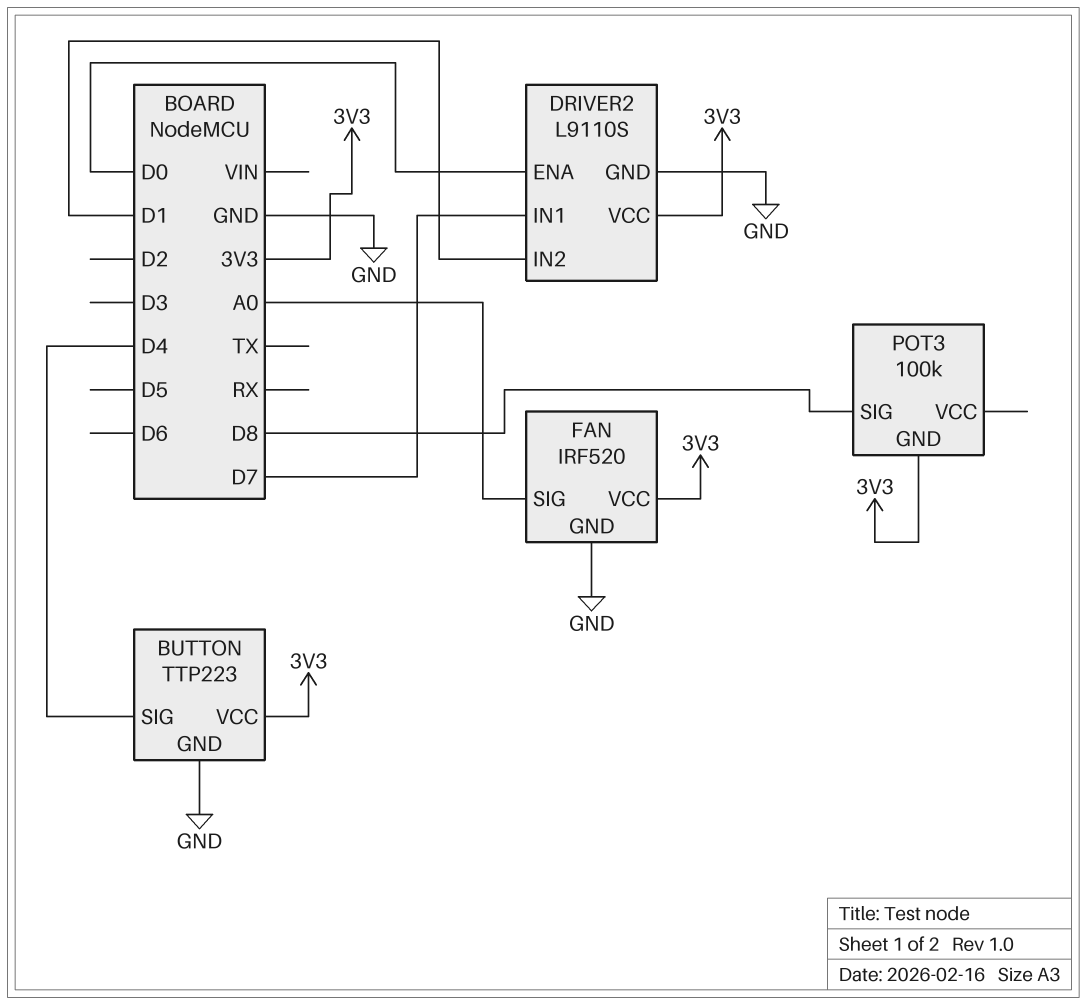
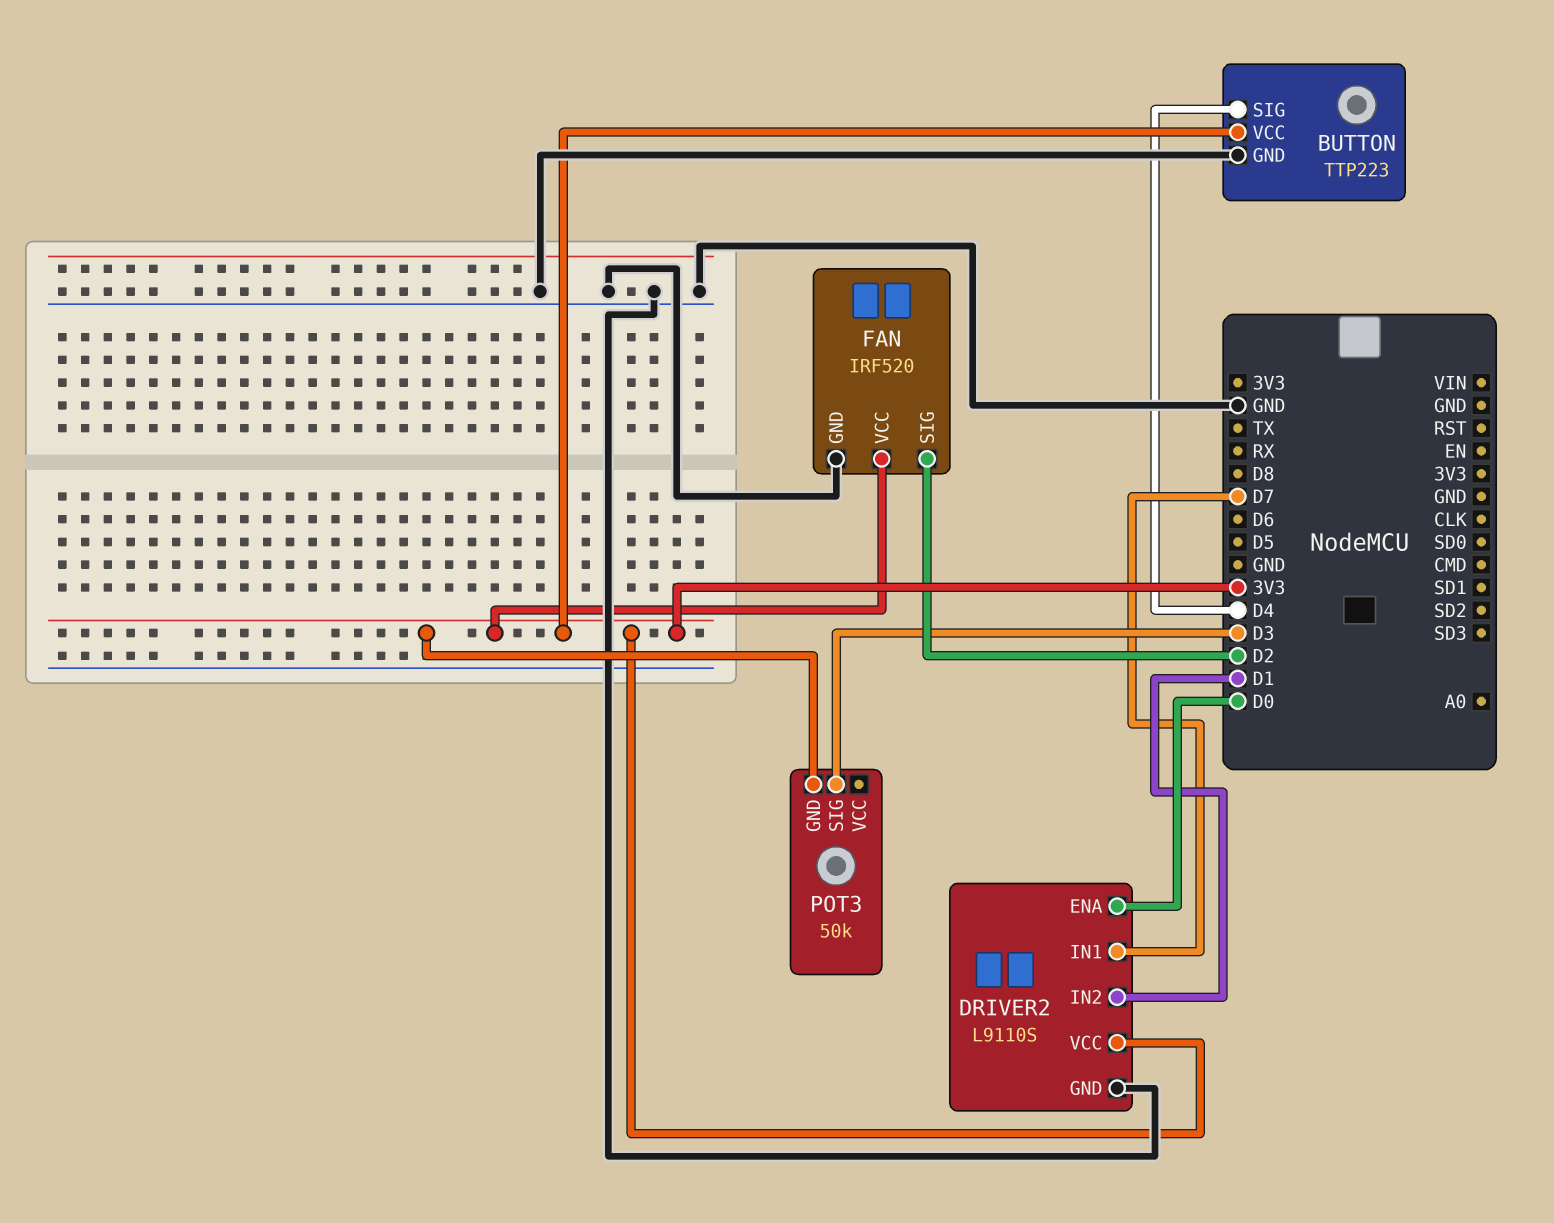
FAN pin SIG: A0 -> D2
POT3: 100k -> 50k
POT3 pin SIG: D8 -> D3

